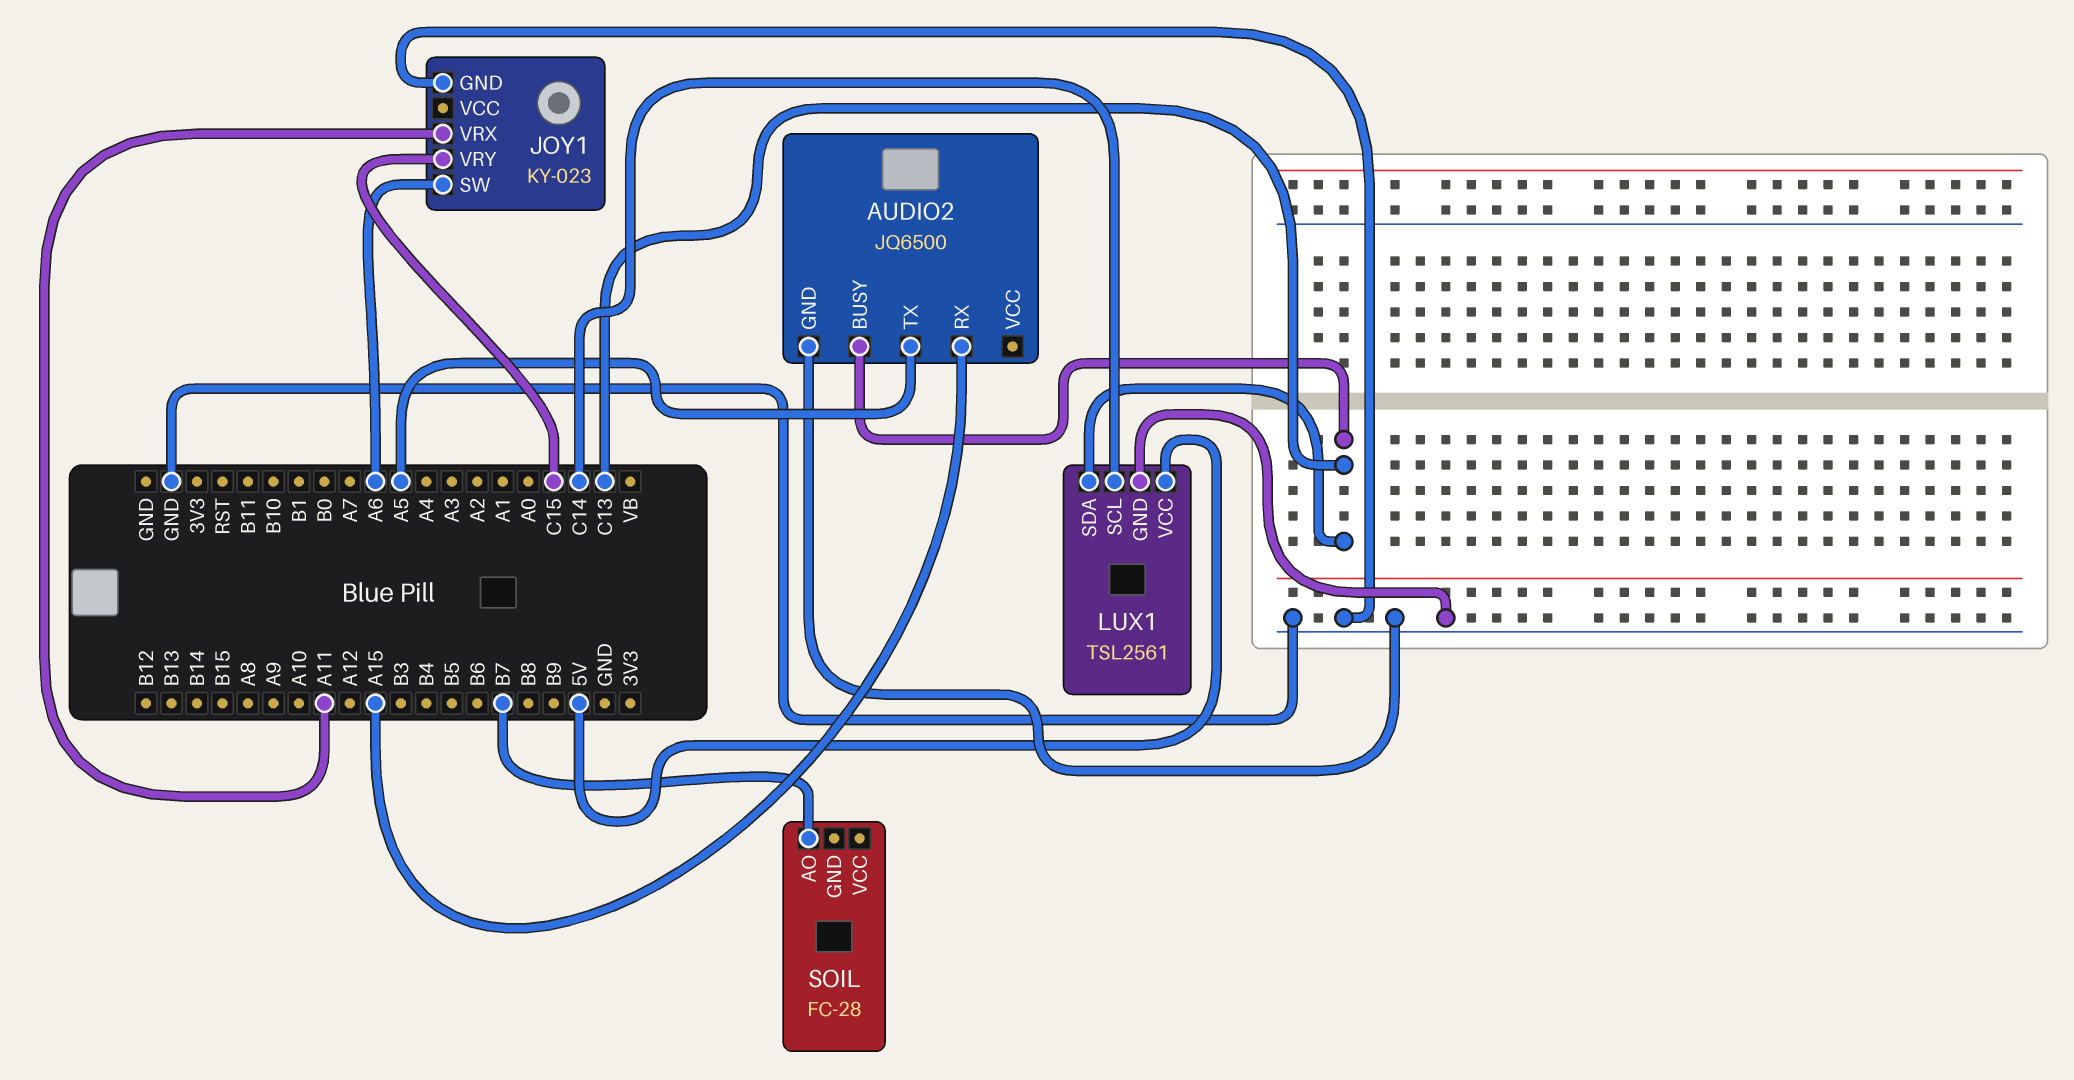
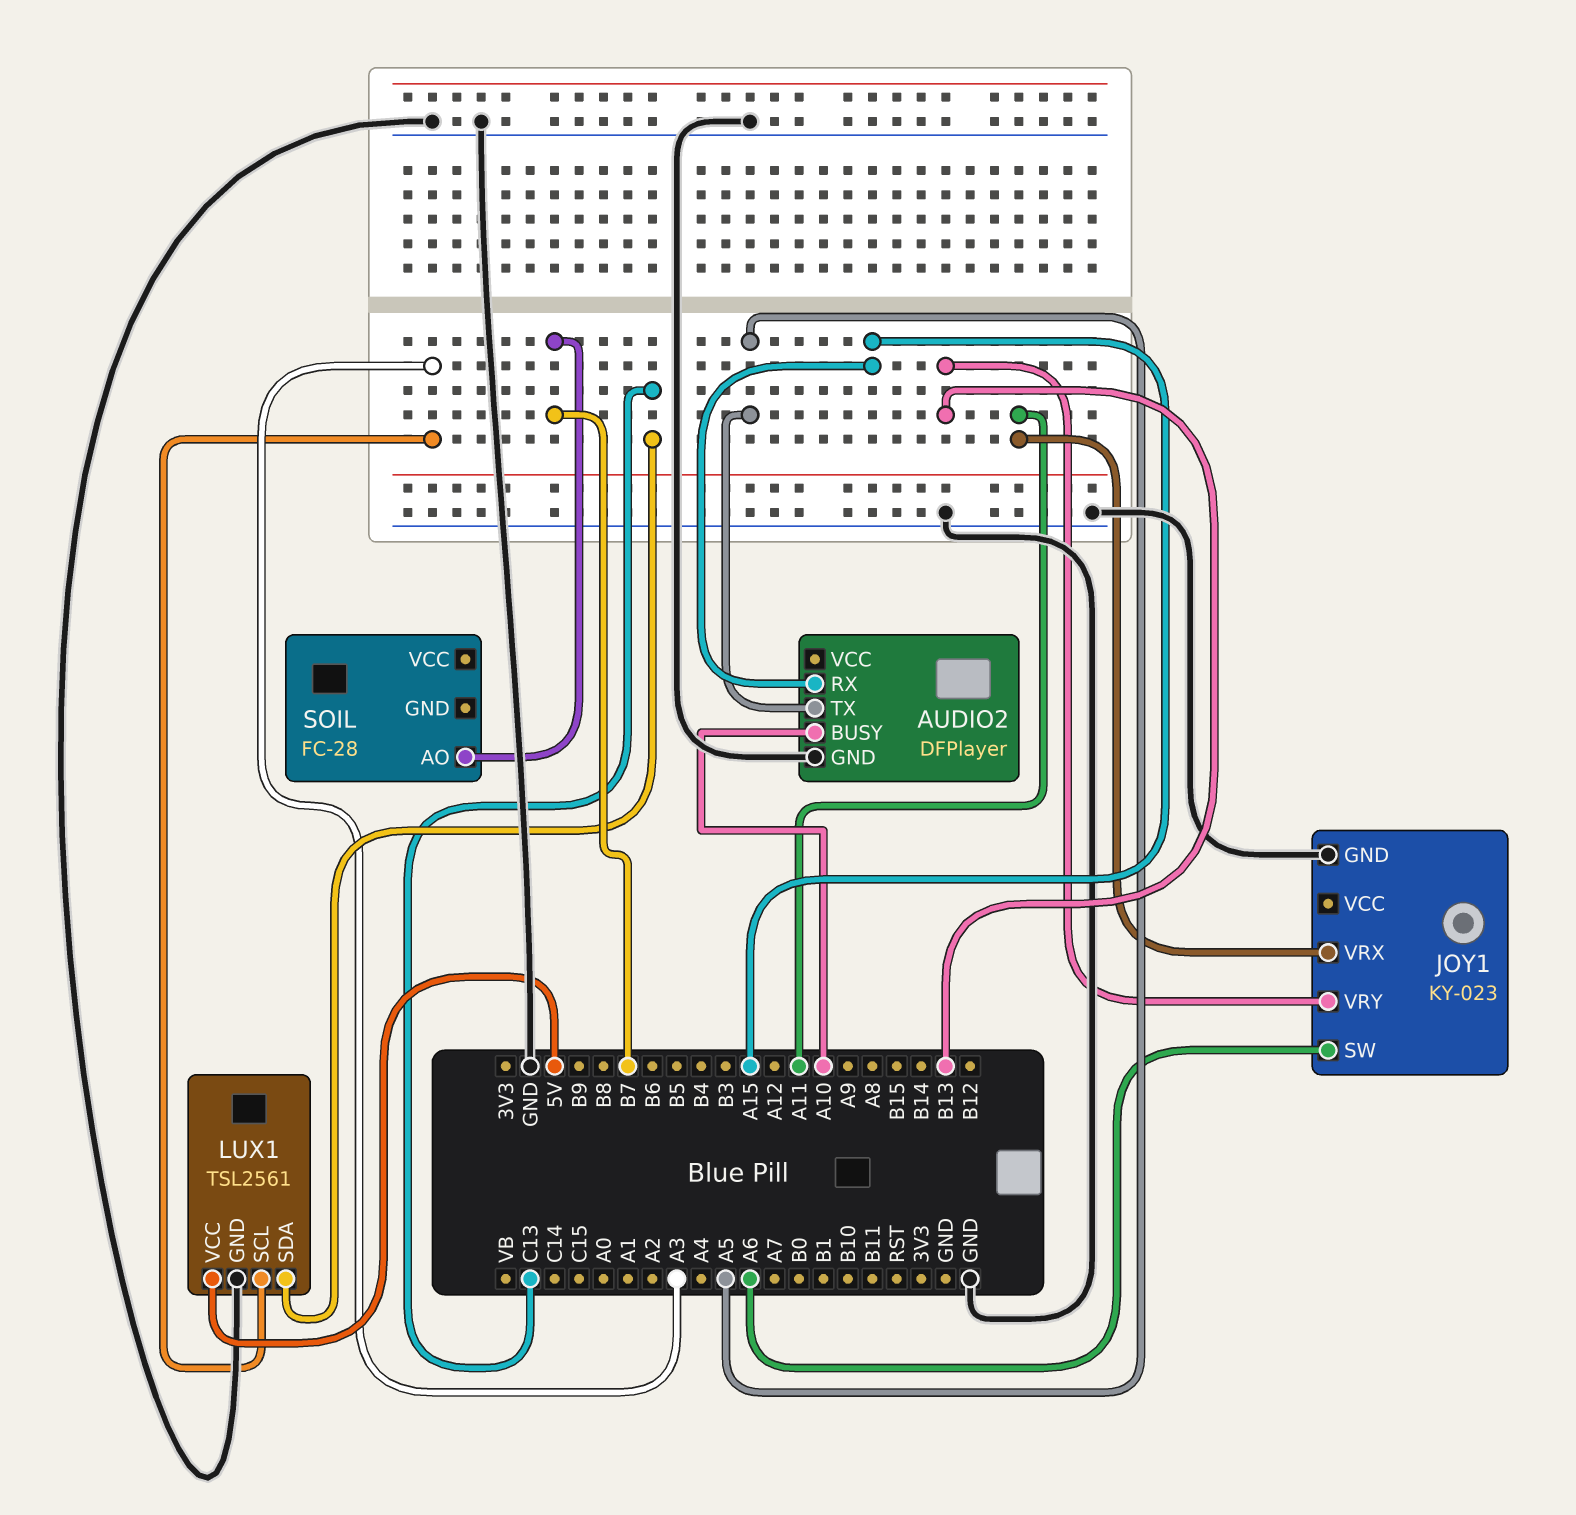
AUDIO2: JQ6500 -> DFPlayer
AUDIO2 pin BUSY: C13 -> A10
JOY1 pin VRY: C15 -> B13
LUX1 pin SCL: C14 -> A3

